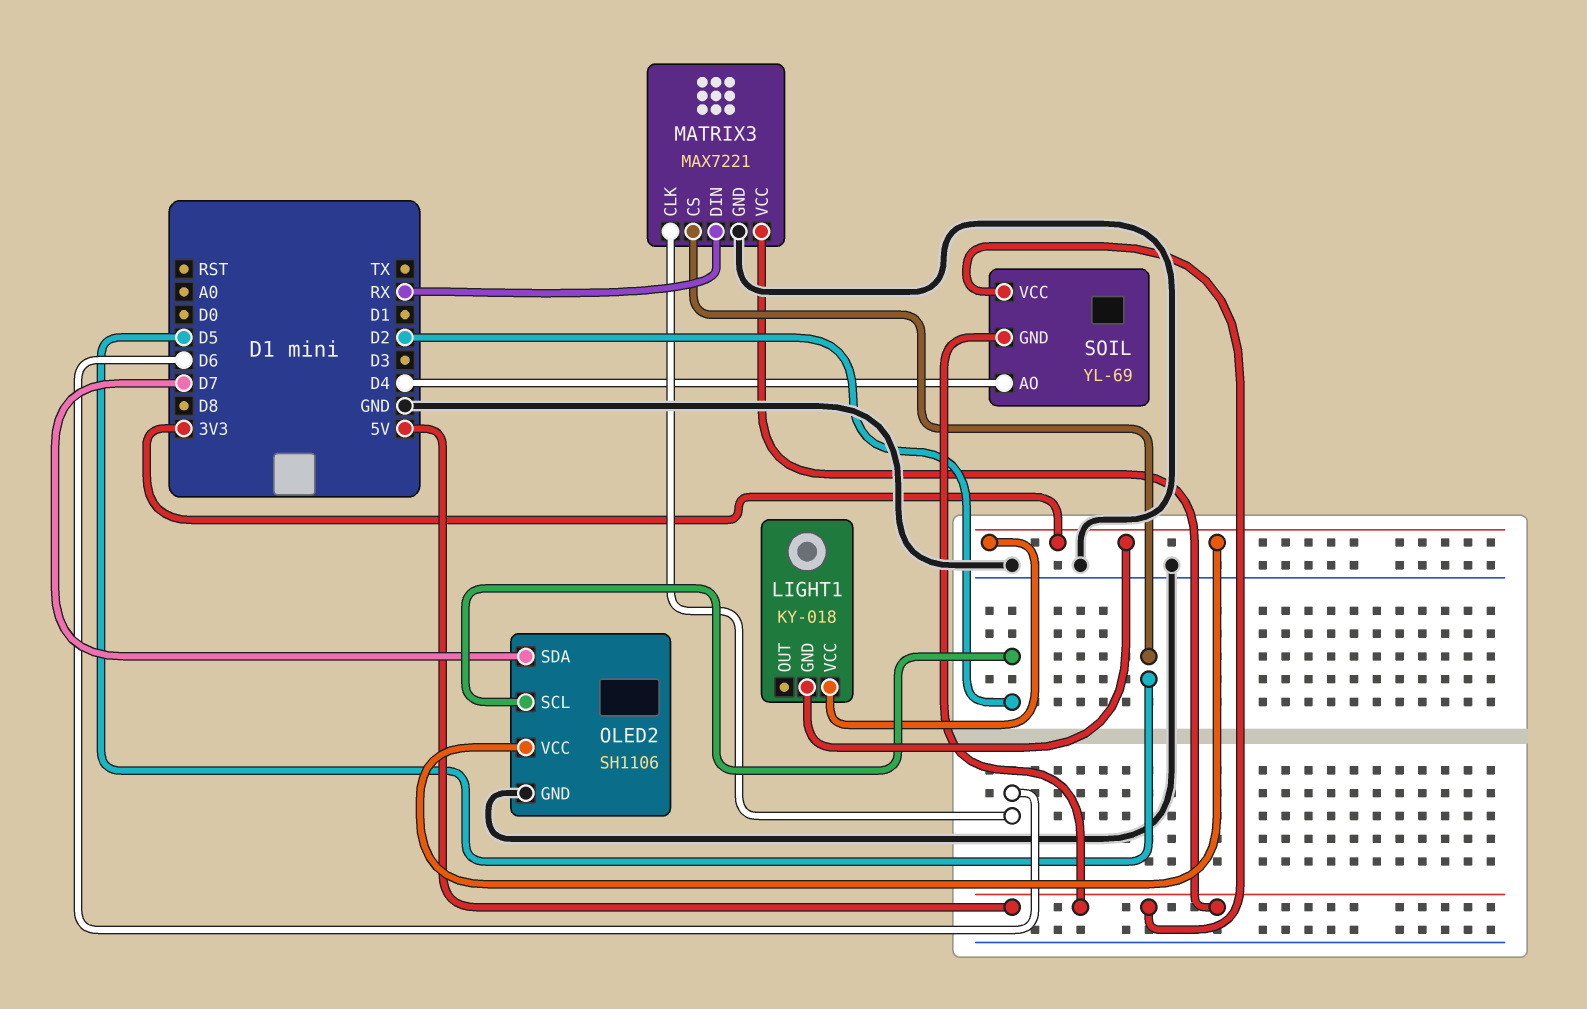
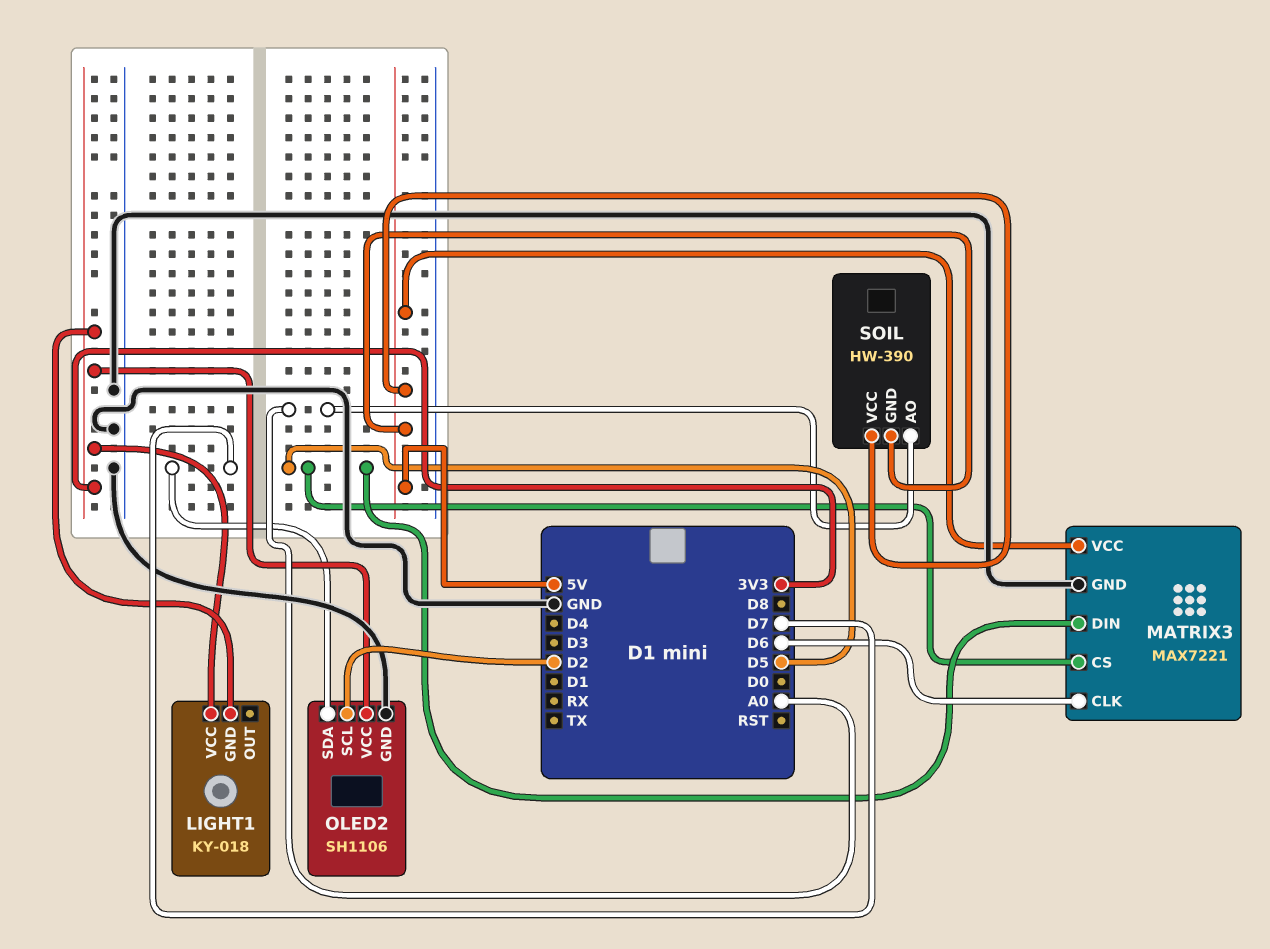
MATRIX3 pin DIN: RX -> D5
SOIL: YL-69 -> HW-390
SOIL pin AO: D4 -> A0

